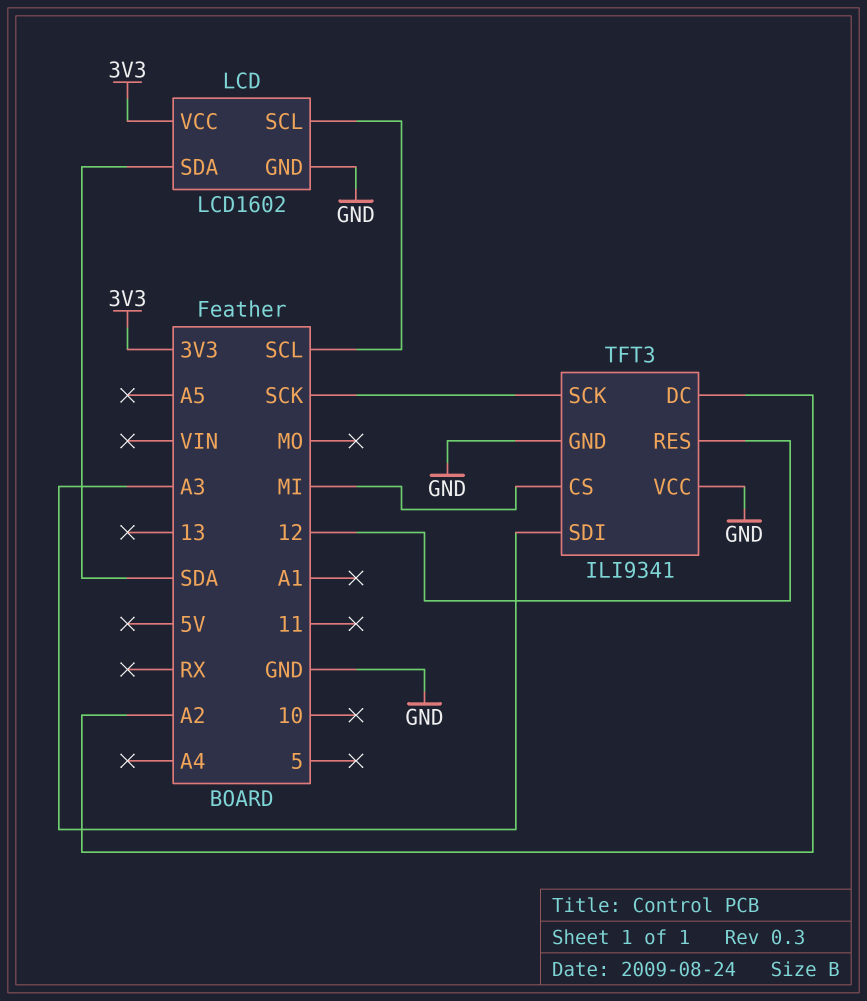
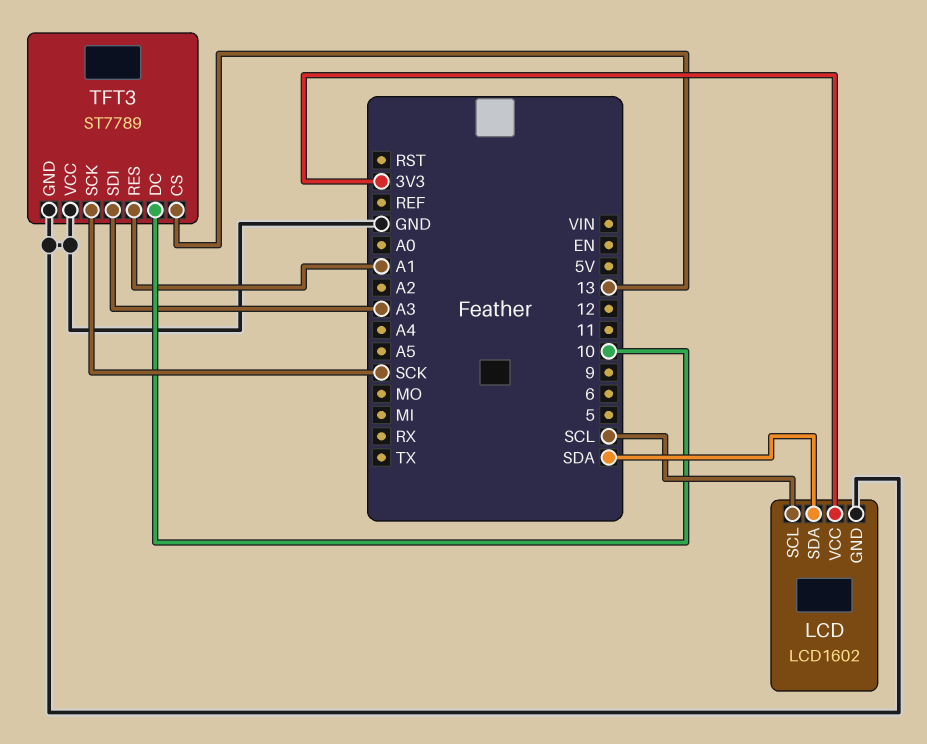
TFT3: ILI9341 -> ST7789
TFT3 pin CS: MI -> 13
TFT3 pin DC: A2 -> 10
TFT3 pin RES: 12 -> A1

